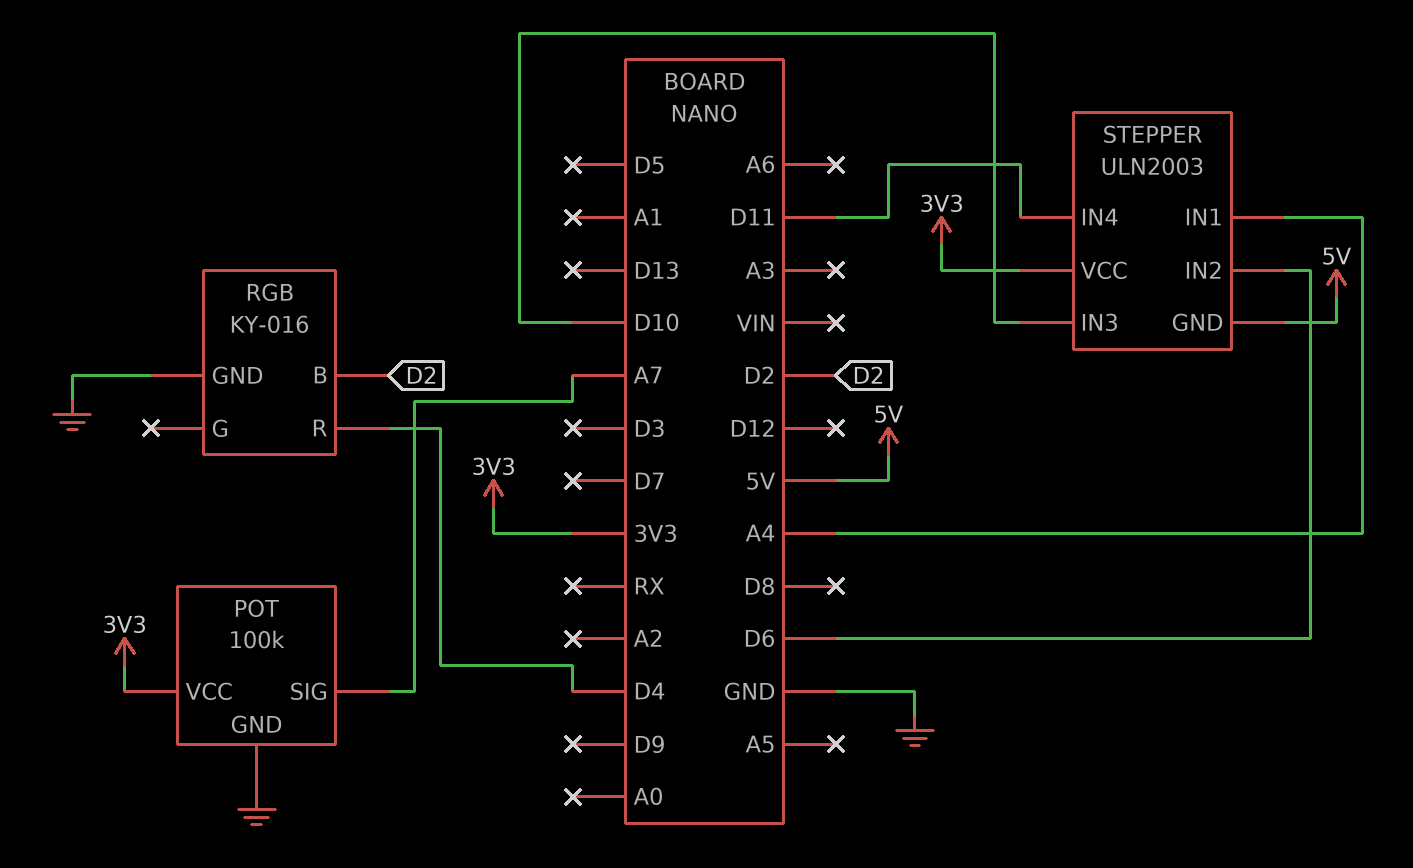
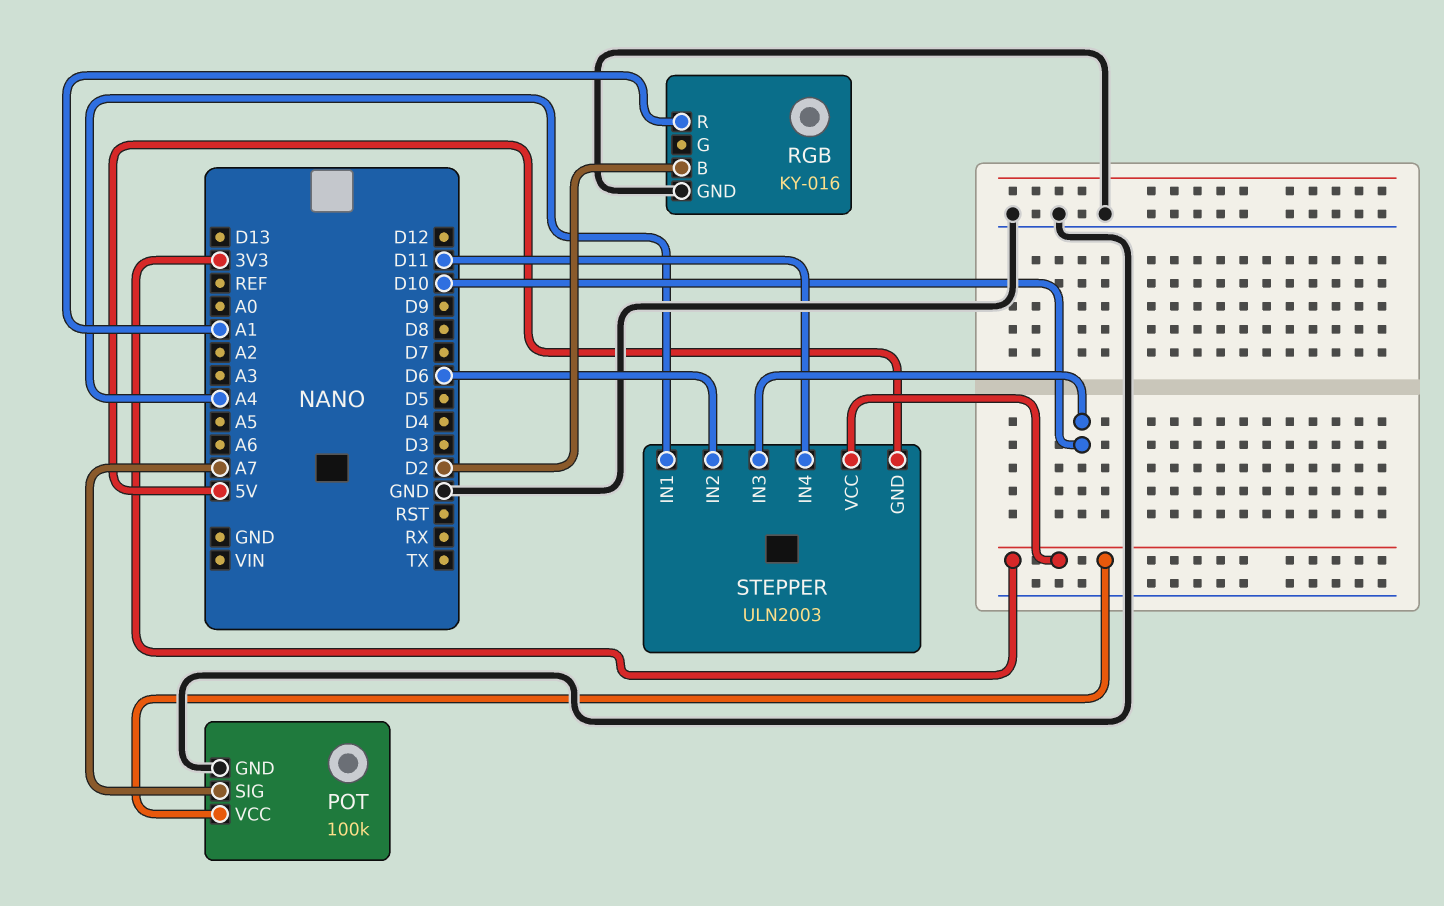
RGB pin R: D4 -> A1

